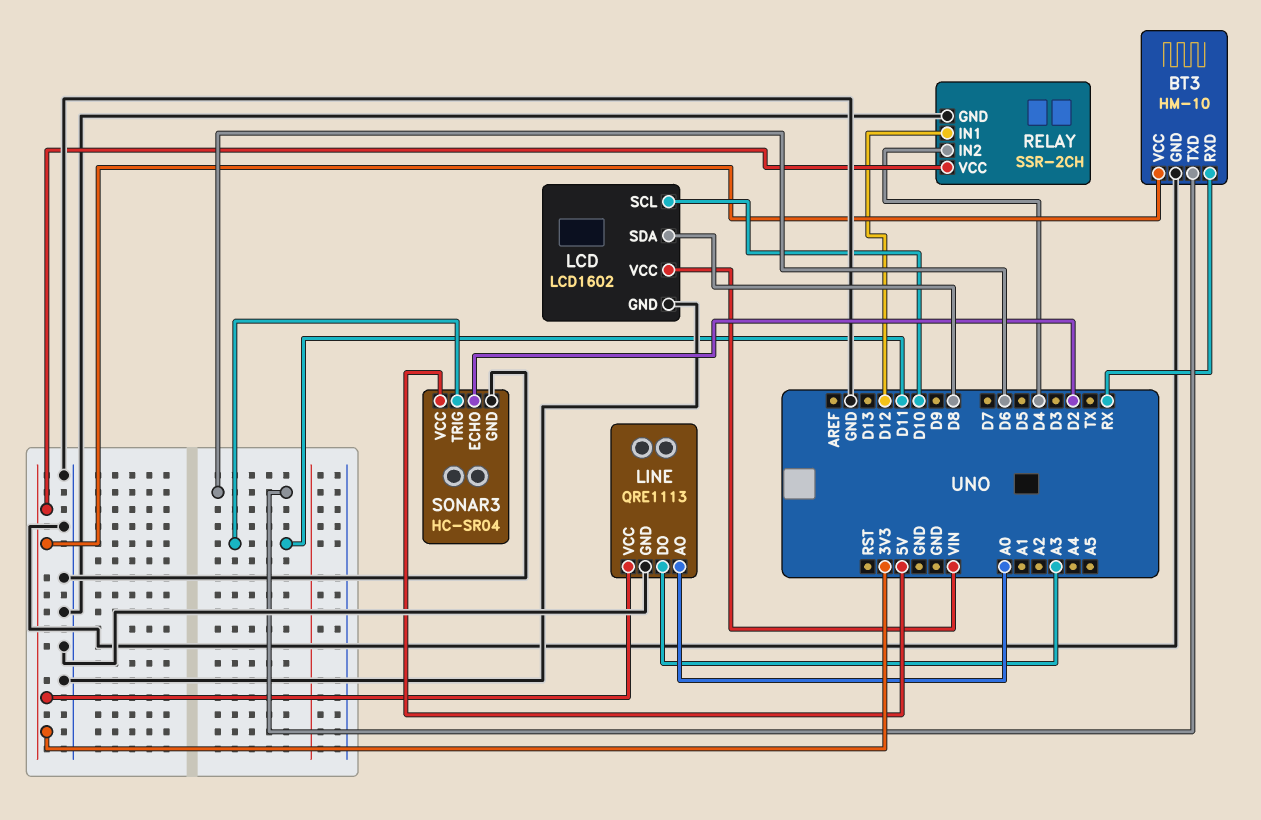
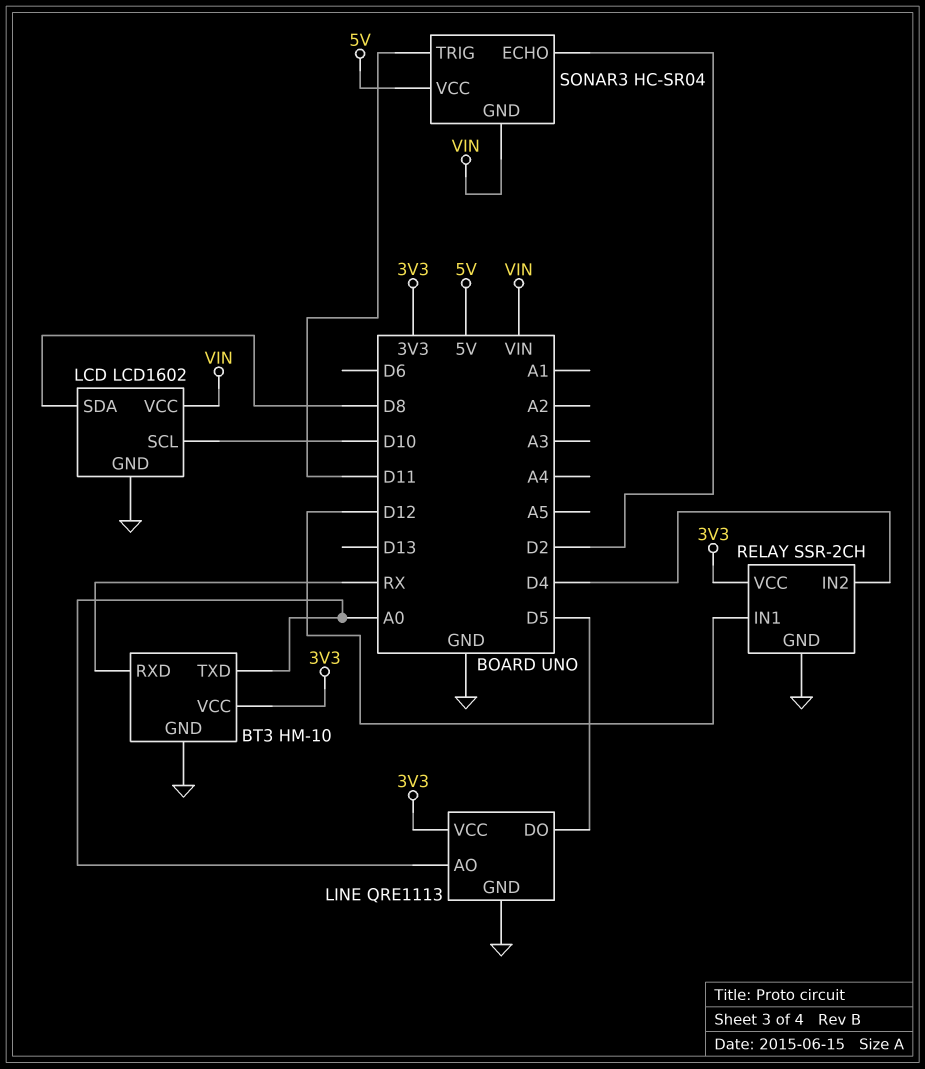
BT3 pin TXD: D6 -> A0
LINE pin DO: A3 -> D5
SONAR3 pin GND: GND -> VIN

